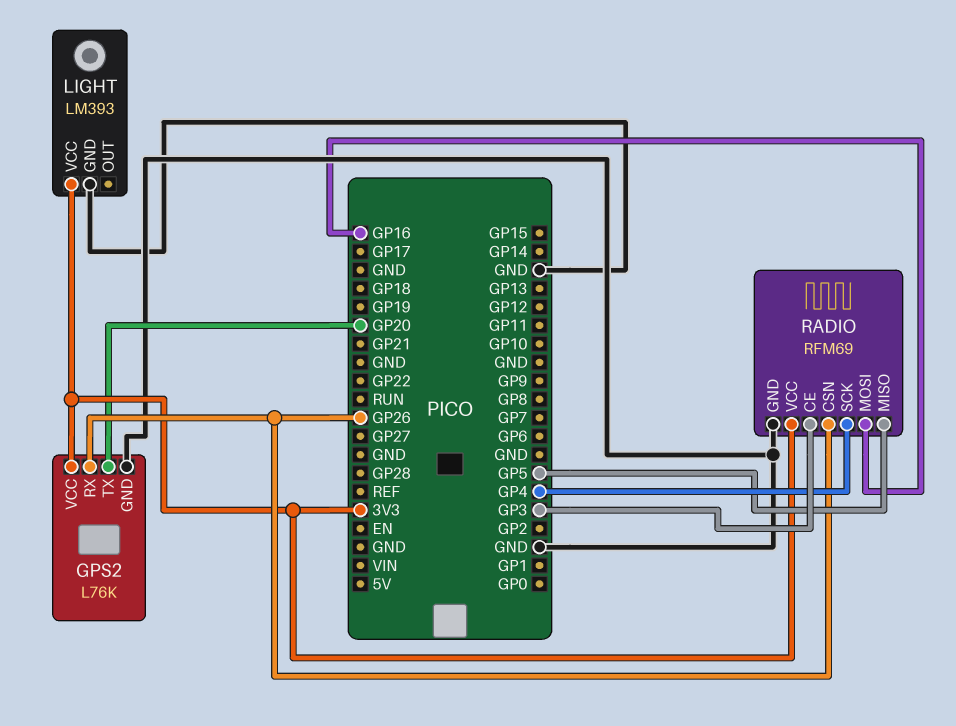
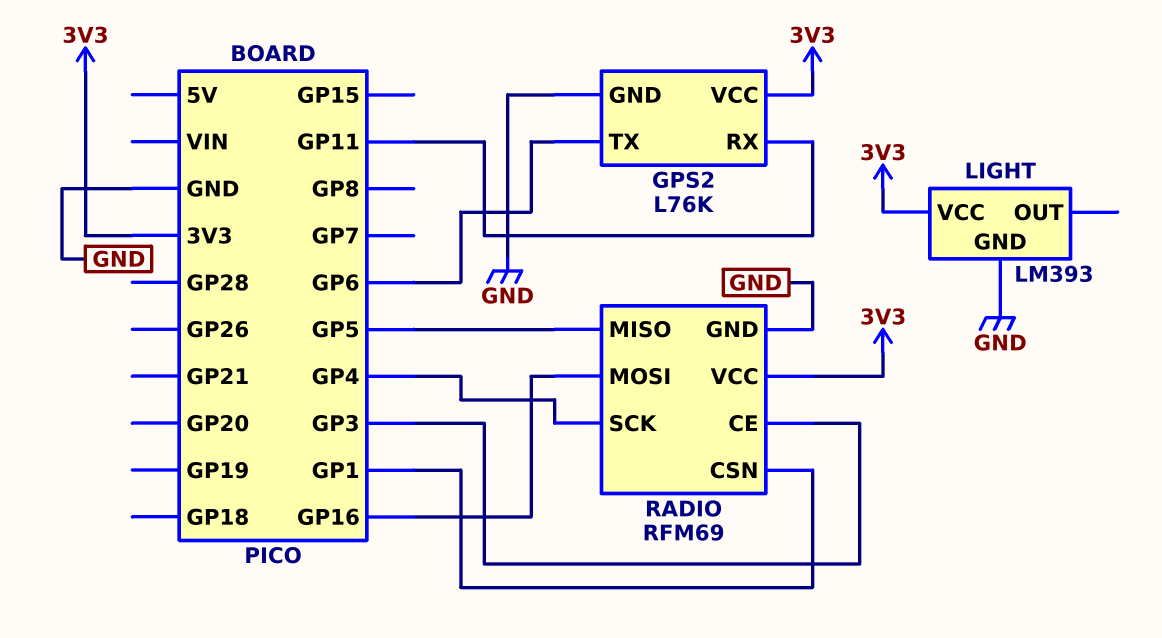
GPS2 pin RX: GP26 -> GP11
GPS2 pin TX: GP20 -> GP6
RADIO pin CSN: GP26 -> GP1

